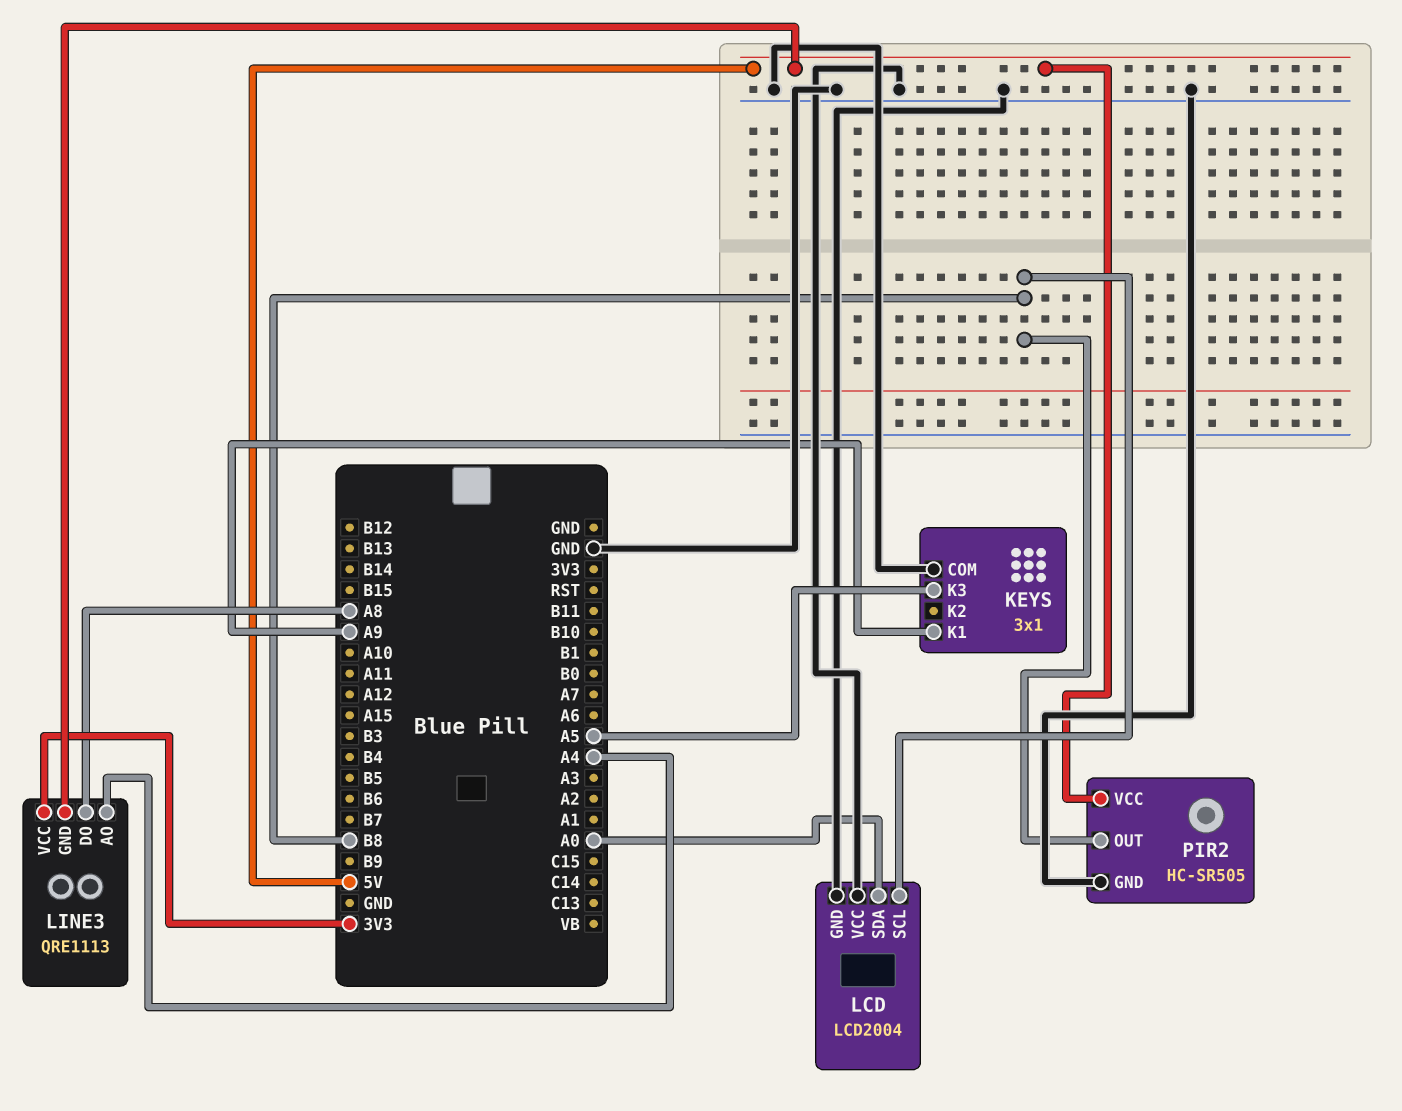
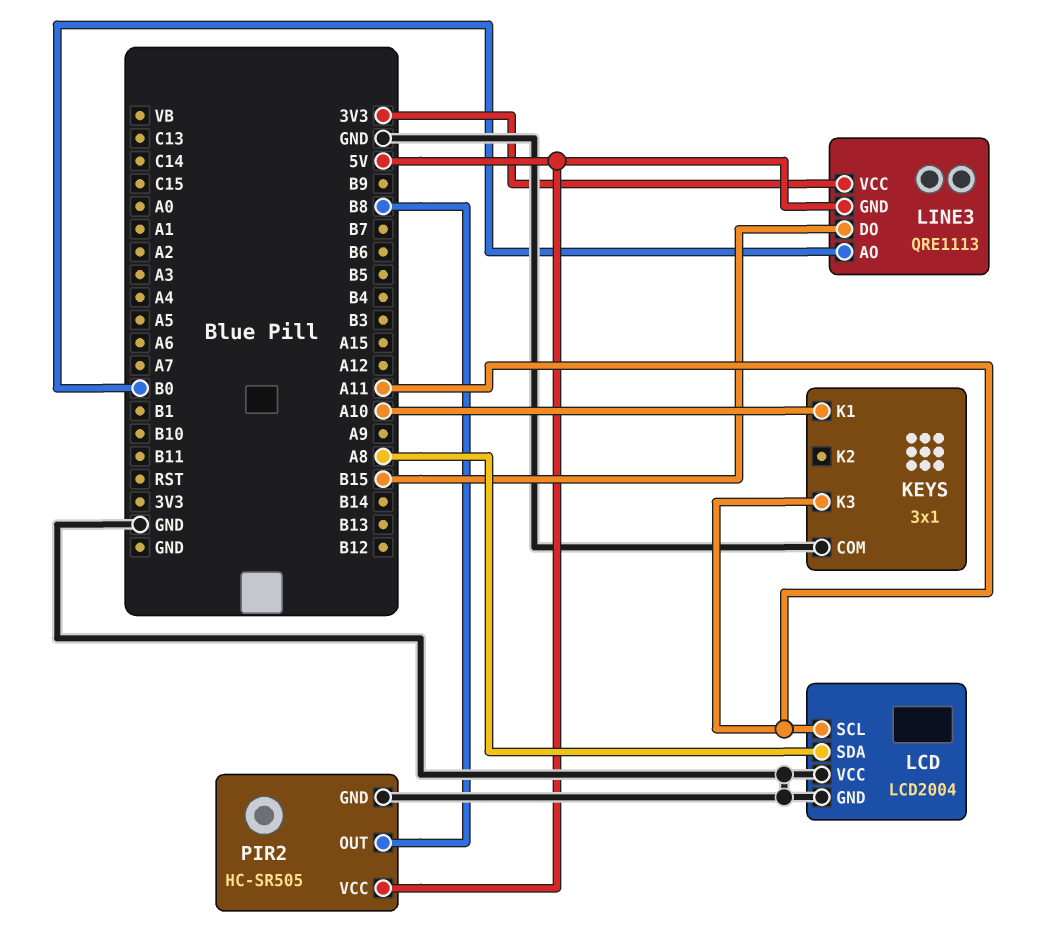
KEYS pin K1: A9 -> A10
KEYS pin K3: A5 -> A11
LCD pin SCL: B8 -> A11
LCD pin SDA: A0 -> A8
LINE3 pin AO: A4 -> B0
LINE3 pin DO: A8 -> B15

